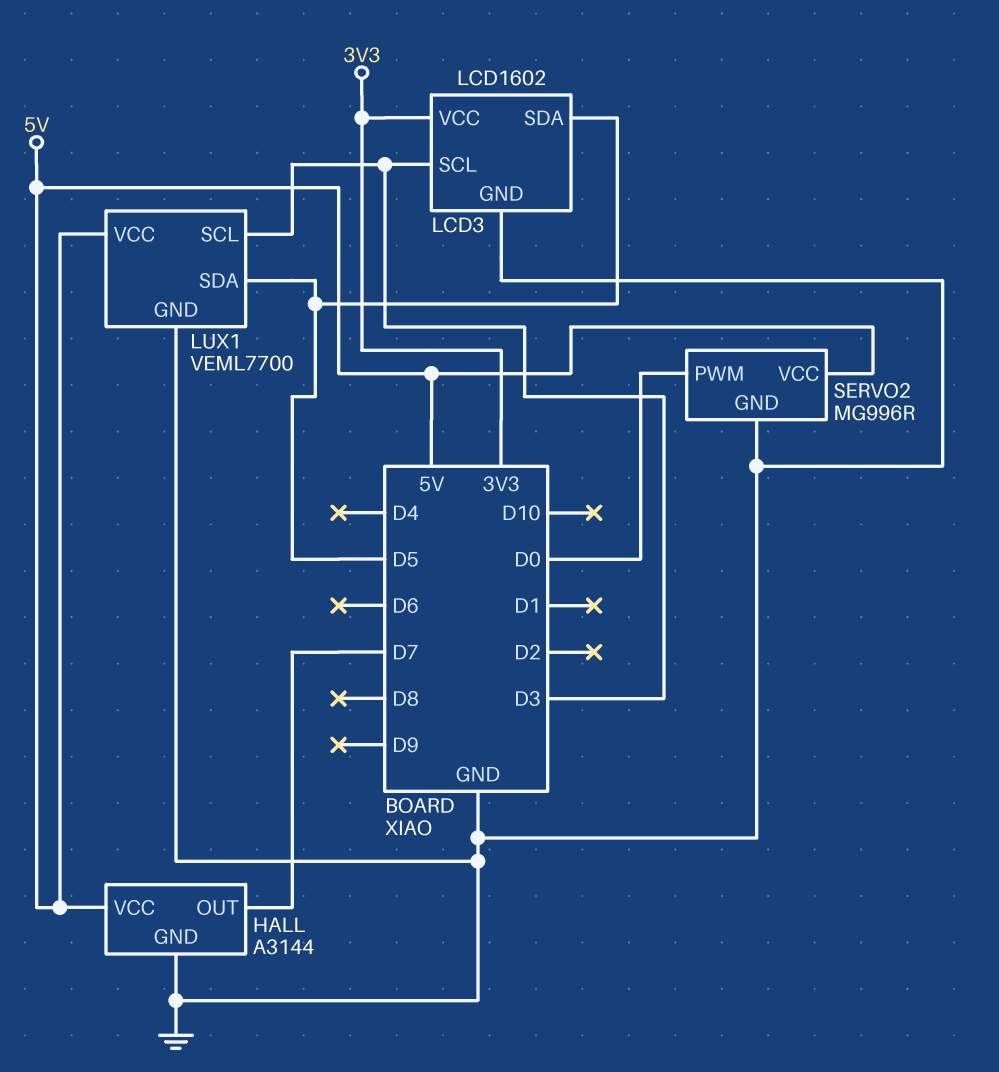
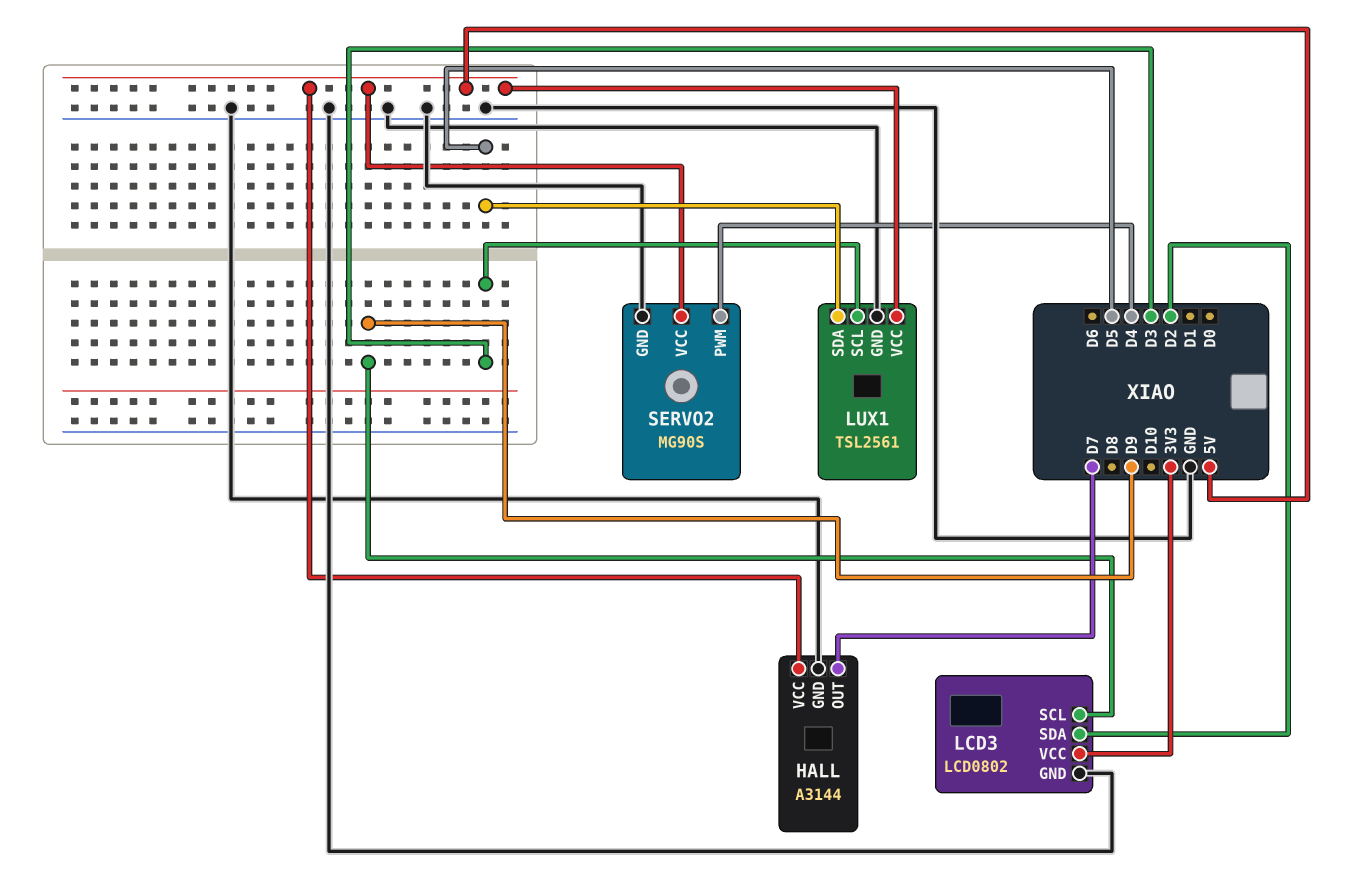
LCD3: LCD1602 -> LCD0802
LCD3 pin SCL: D3 -> D9
LCD3 pin SDA: D5 -> D2
LUX1: VEML7700 -> TSL2561
SERVO2: MG996R -> MG90S
SERVO2 pin PWM: D0 -> D4

